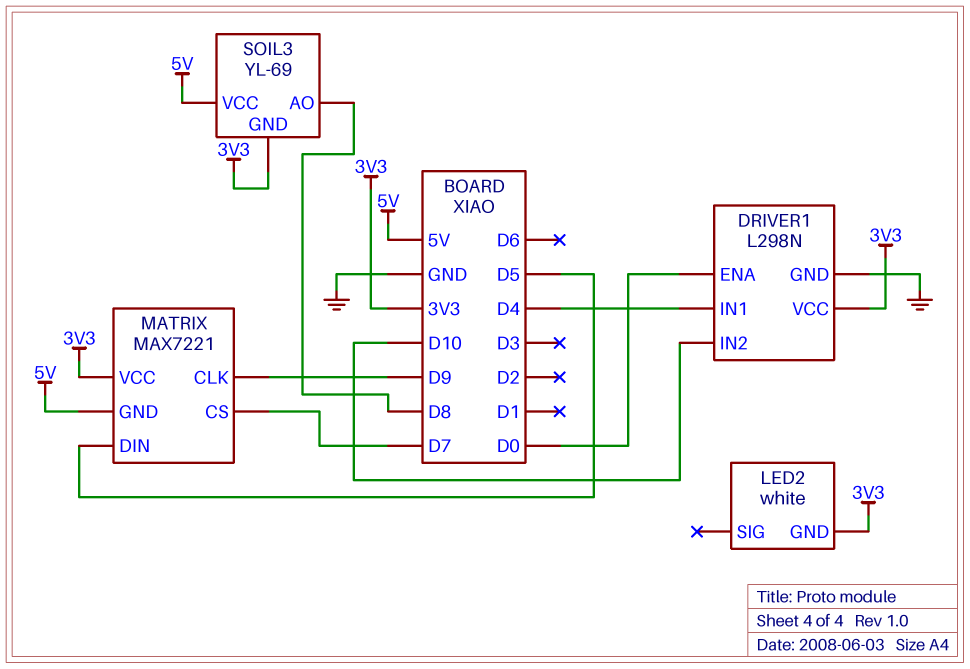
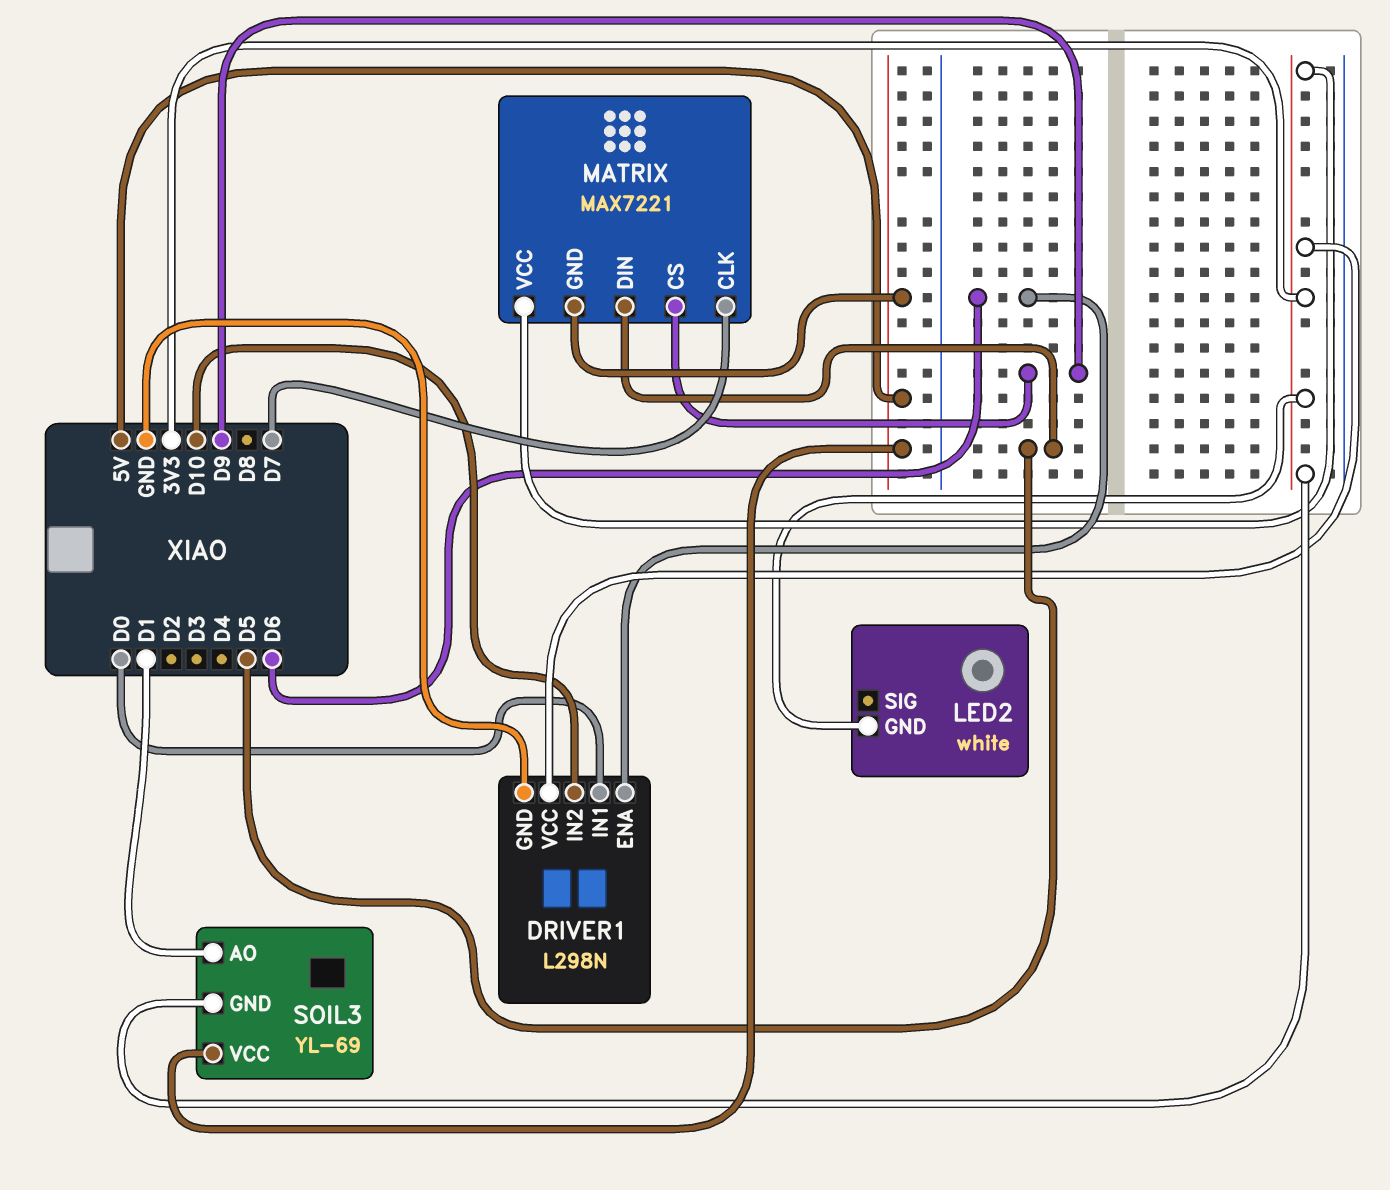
DRIVER1 pin ENA: D0 -> D6
DRIVER1 pin IN1: D4 -> D0
MATRIX pin CLK: D9 -> D7
MATRIX pin CS: D7 -> D9
SOIL3 pin AO: D8 -> D1

